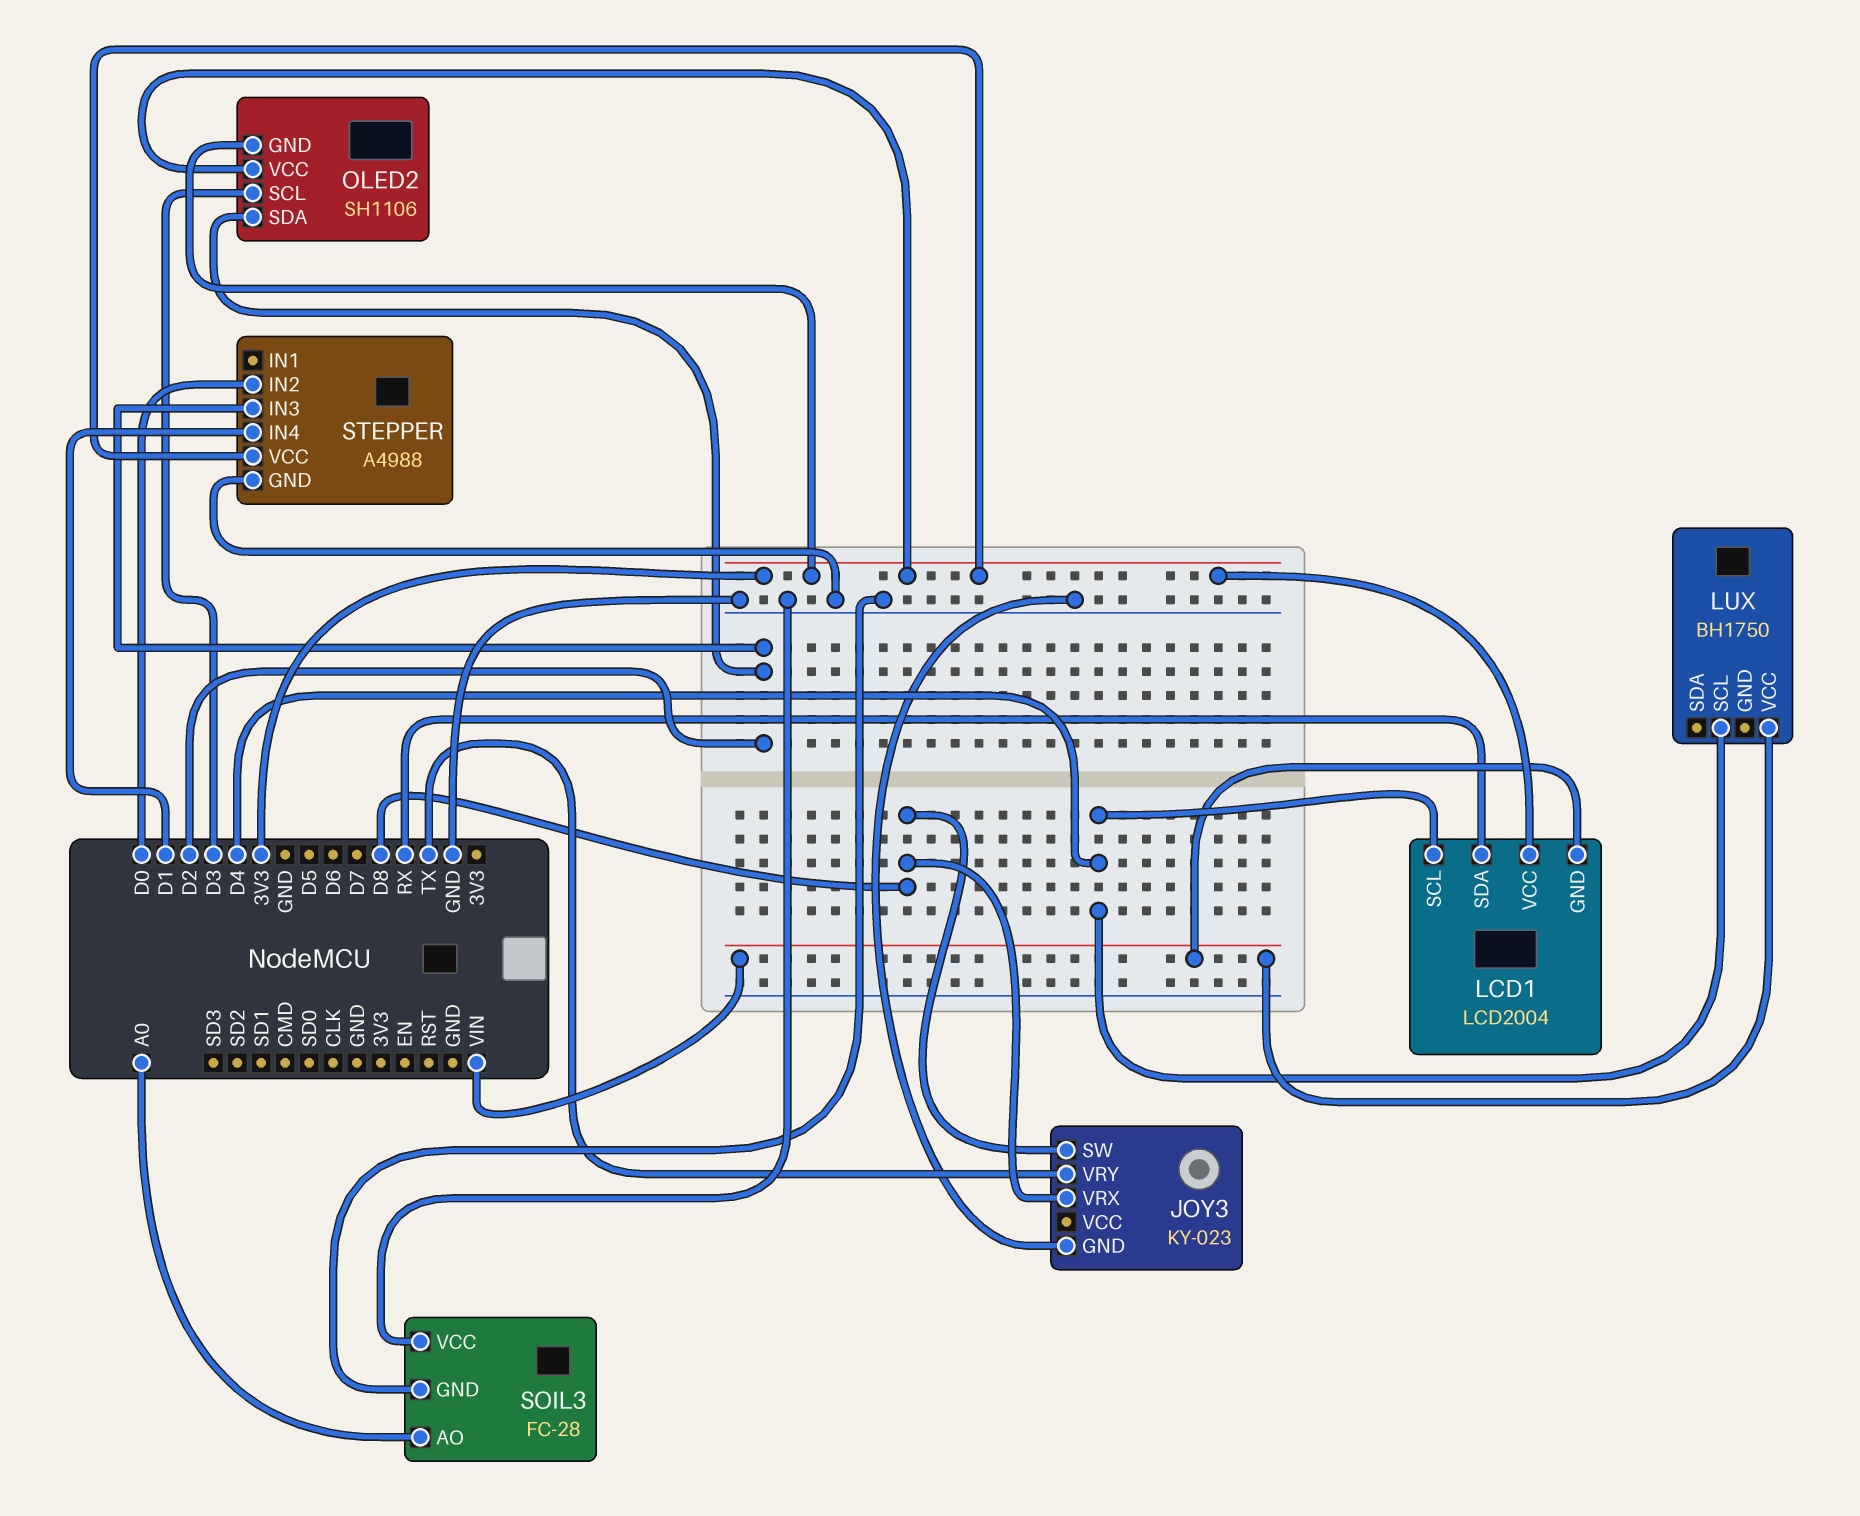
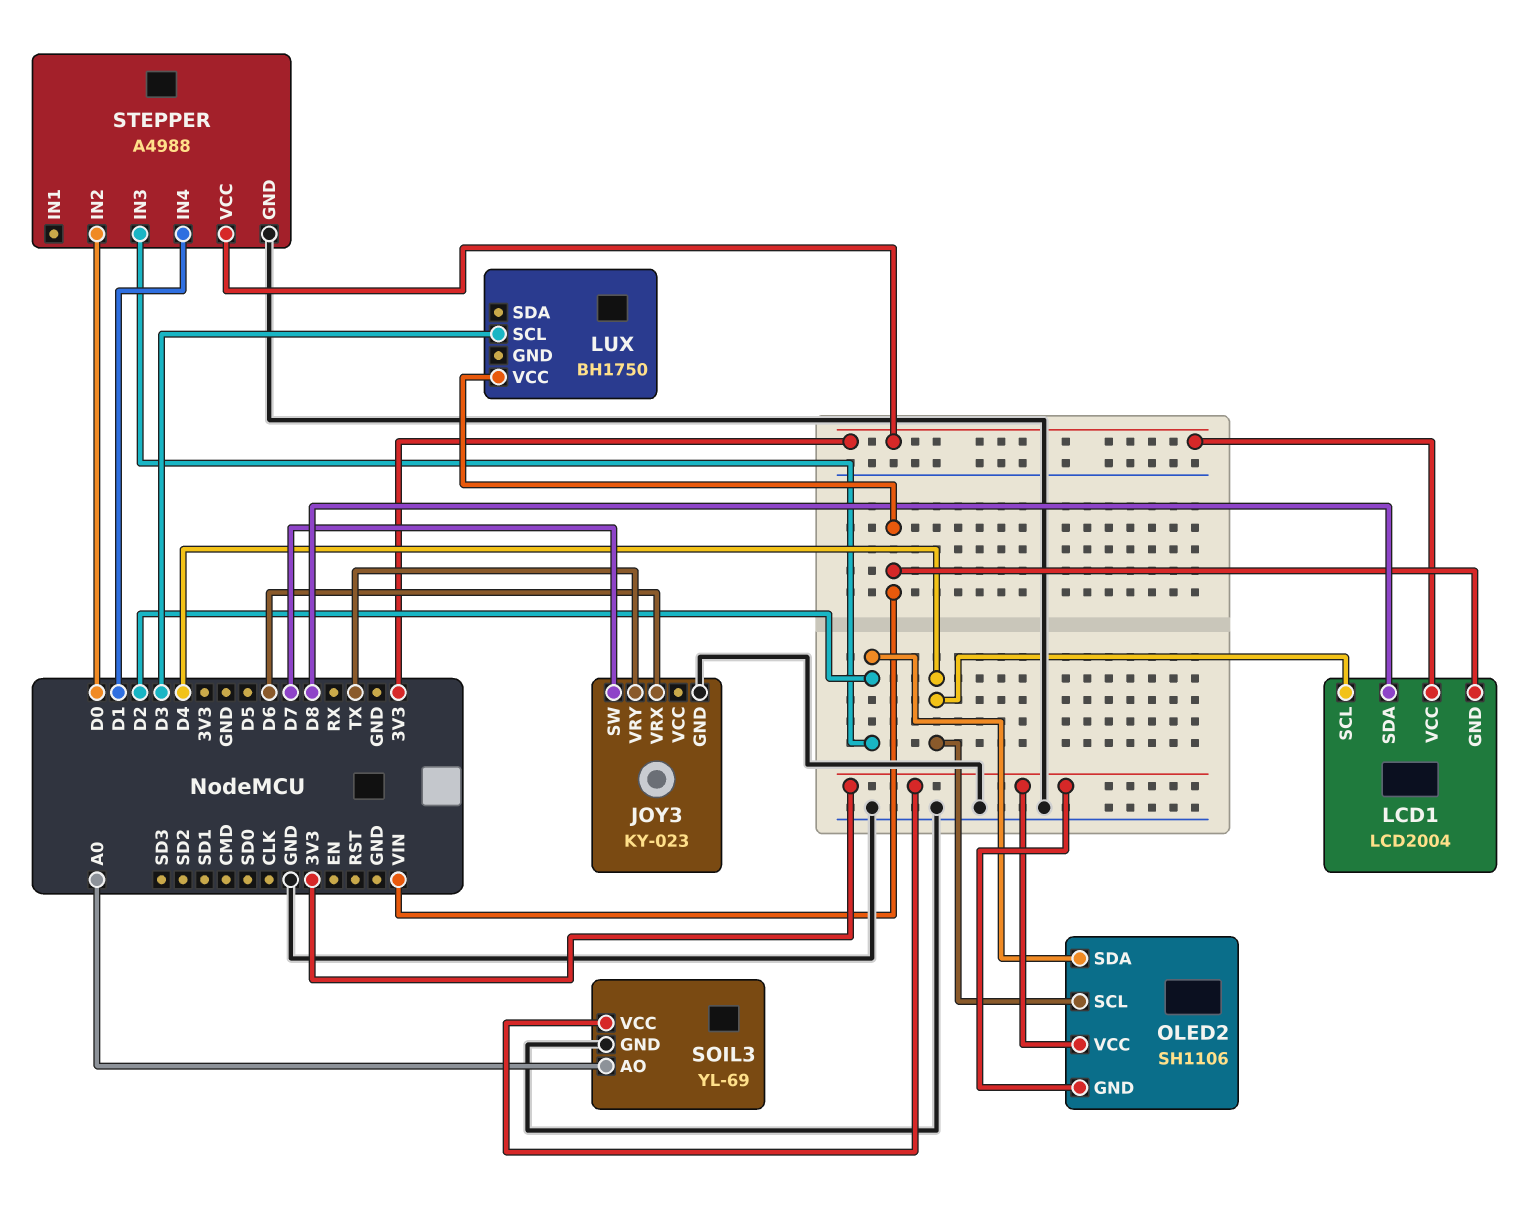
JOY3 pin SW: D8 -> D7
JOY3 pin VRX: D8 -> D6
LCD1 pin SDA: RX -> D8
LUX pin SCL: D4 -> D3
OLED2 pin SCL: D3 -> D4
SOIL3: FC-28 -> YL-69
SOIL3 pin VCC: GND -> 3V3

